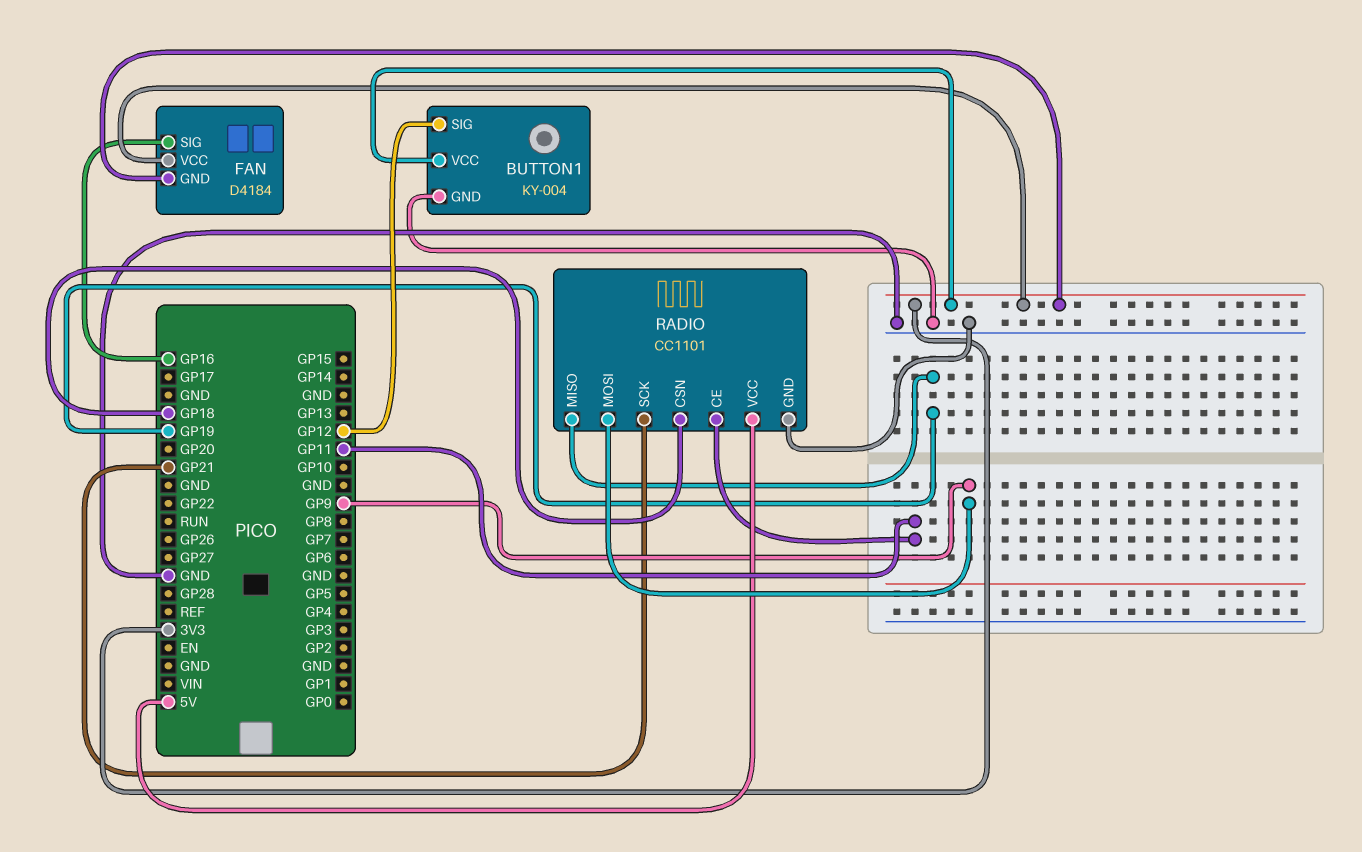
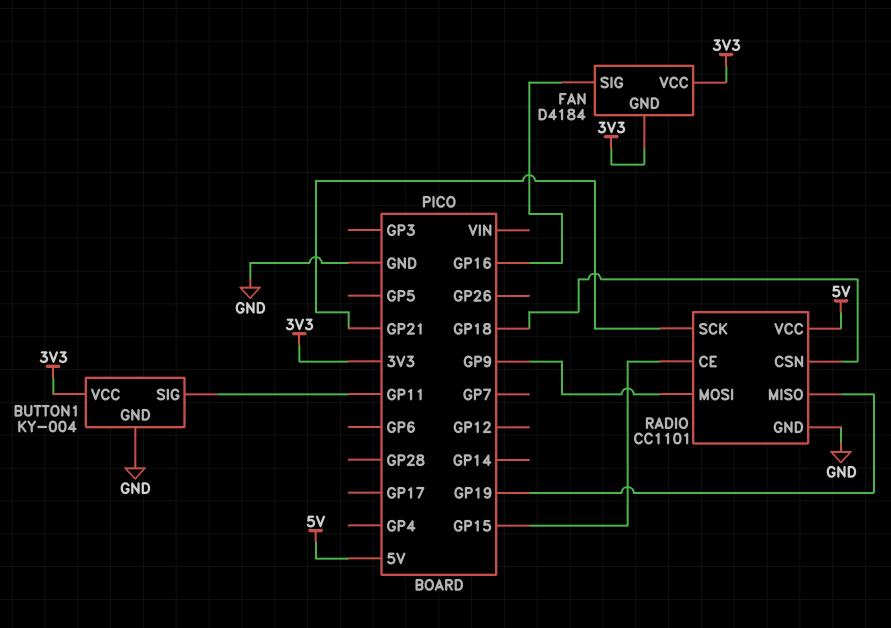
BUTTON1 pin SIG: GP12 -> GP11
RADIO pin CE: GP11 -> GP15

